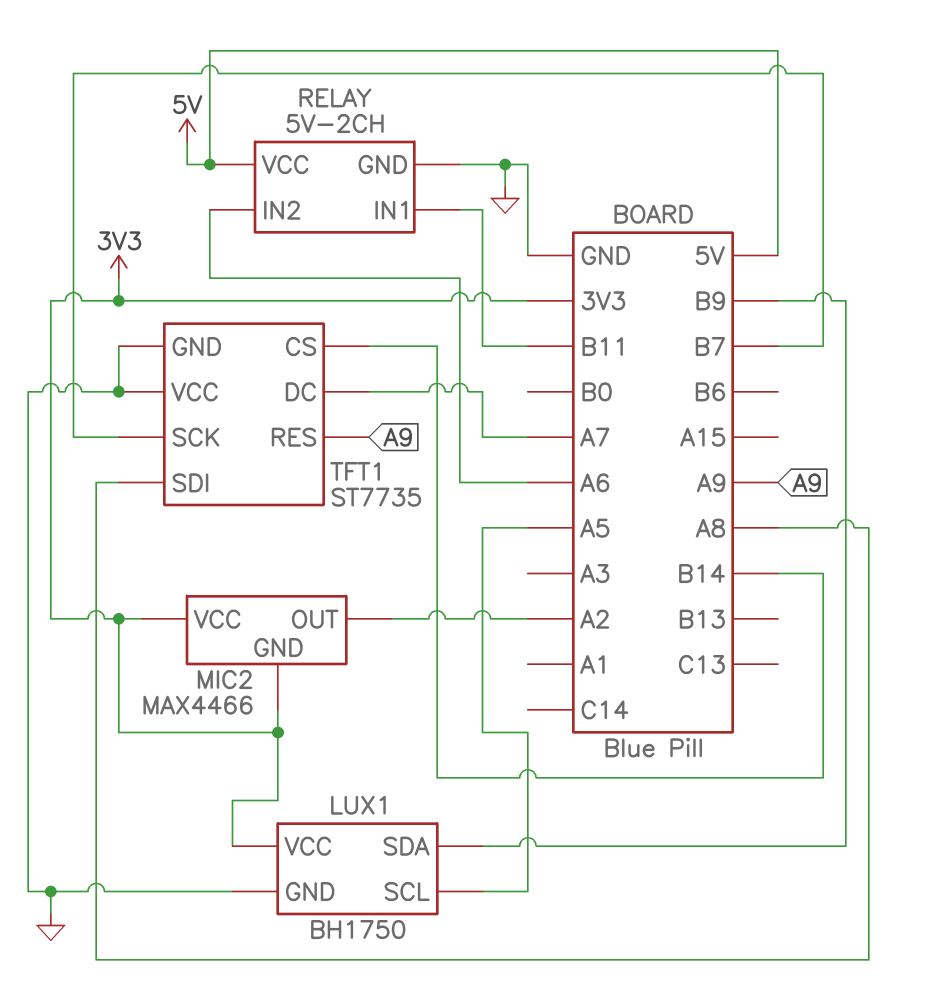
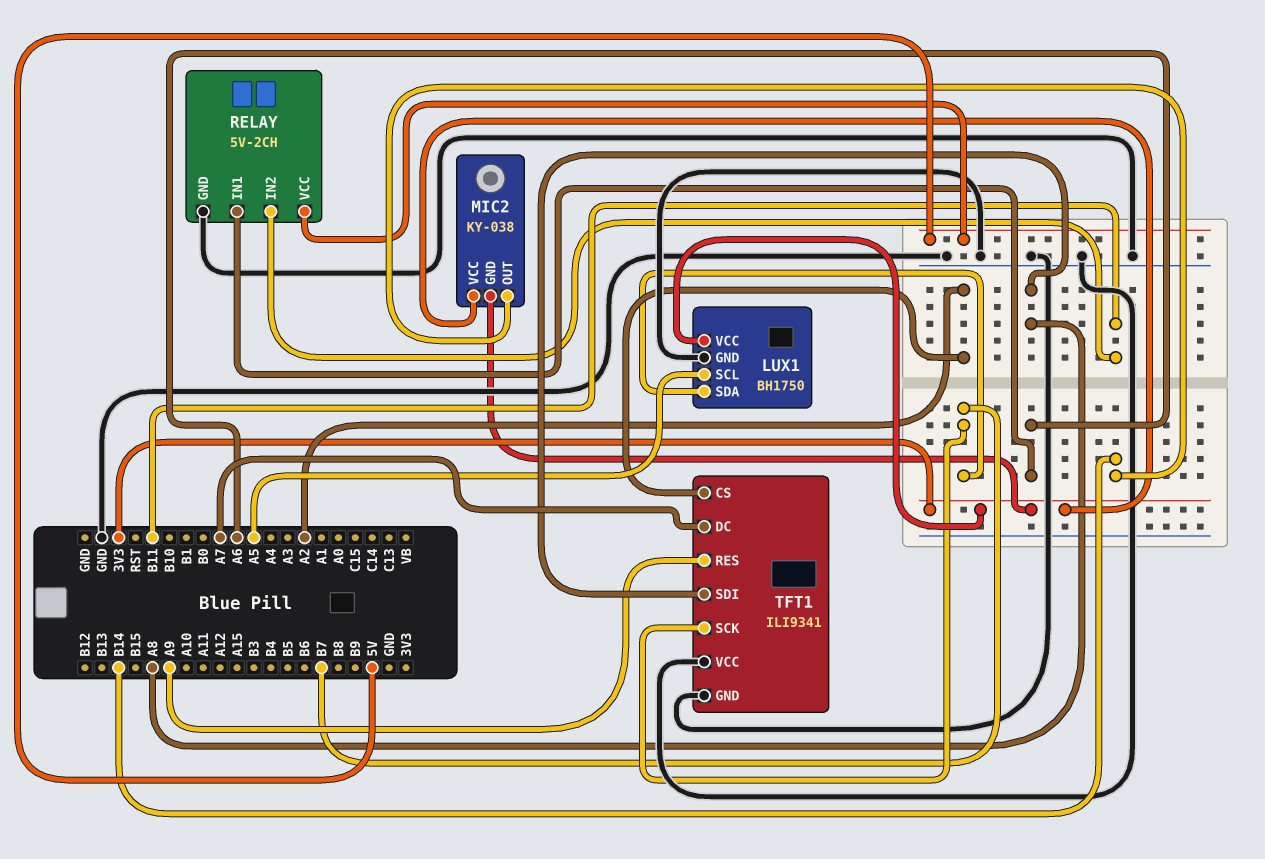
LUX1 pin SDA: B9 -> B7
MIC2: MAX4466 -> KY-038
MIC2 pin OUT: A2 -> B14
RELAY pin IN1: B11 -> A6
RELAY pin IN2: A6 -> B11
TFT1: ST7735 -> ILI9341
TFT1 pin CS: B14 -> A2

